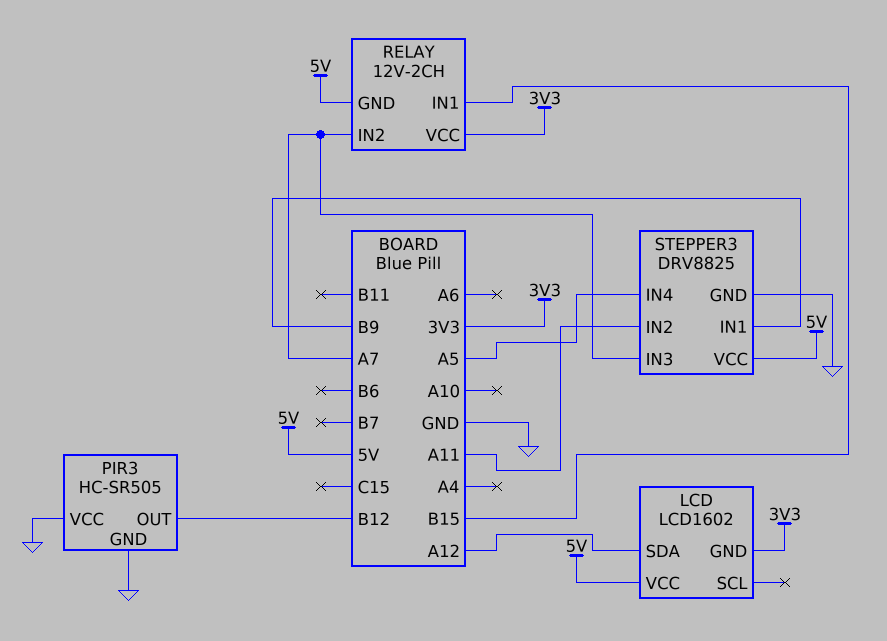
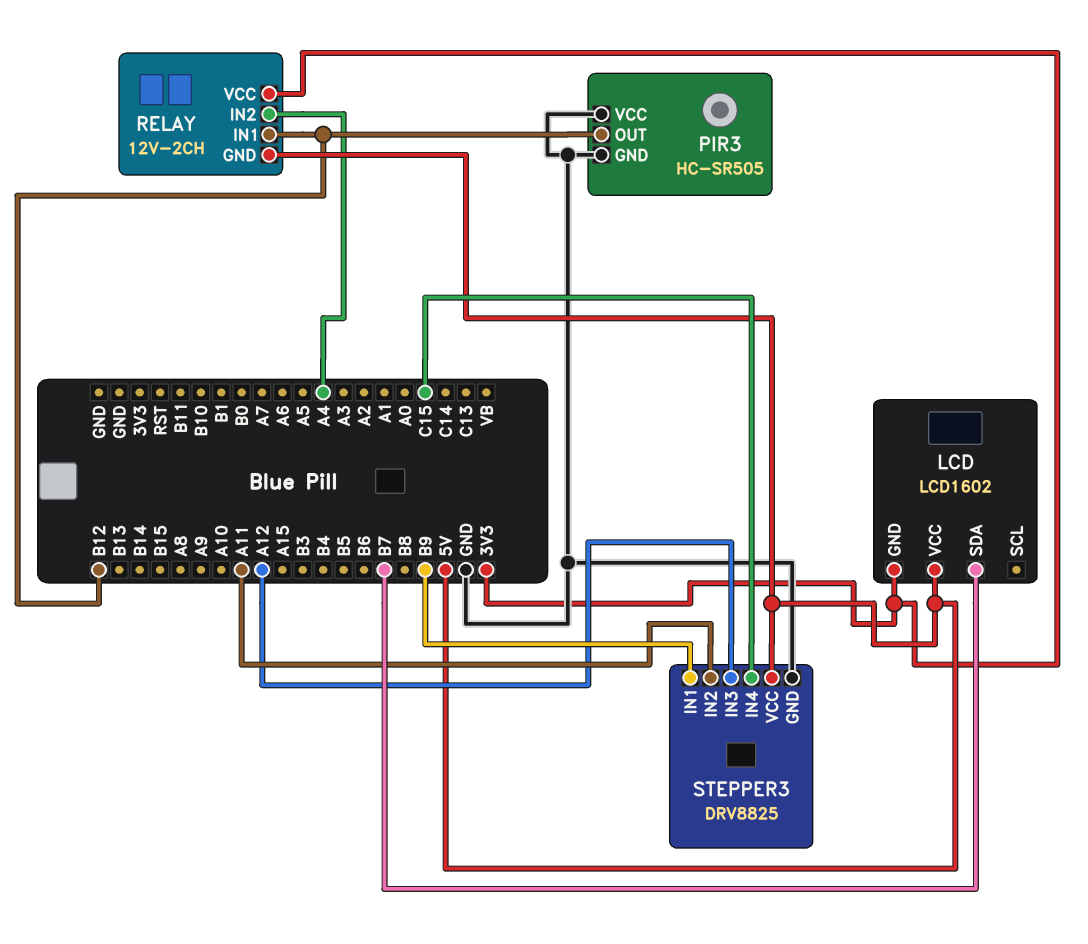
LCD pin SDA: A12 -> B7
RELAY pin IN1: B15 -> B12
RELAY pin IN2: A7 -> A4
STEPPER3 pin IN3: A7 -> A12
STEPPER3 pin IN4: A5 -> C15

